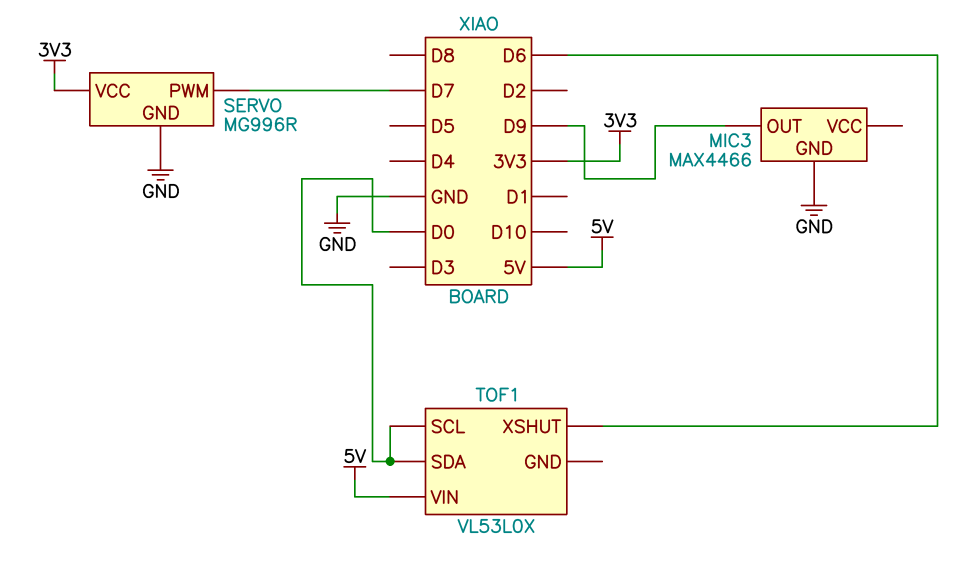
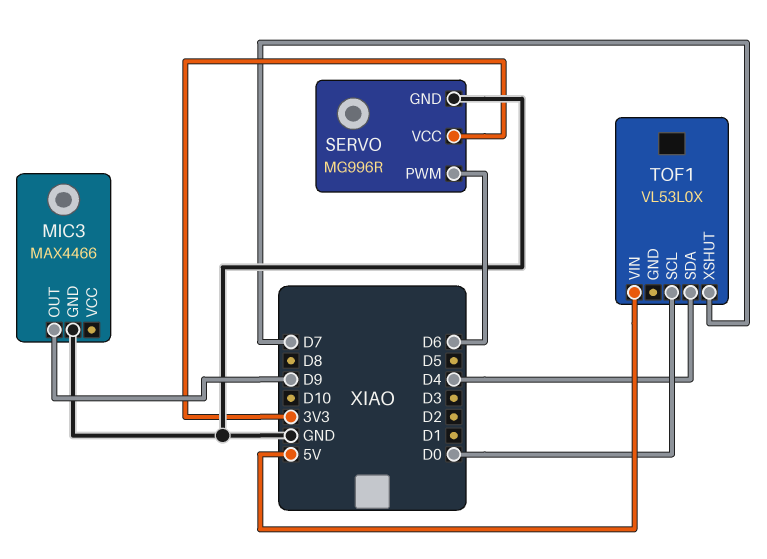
SERVO pin PWM: D7 -> D6
TOF1 pin SDA: D0 -> D4
TOF1 pin XSHUT: D6 -> D7

